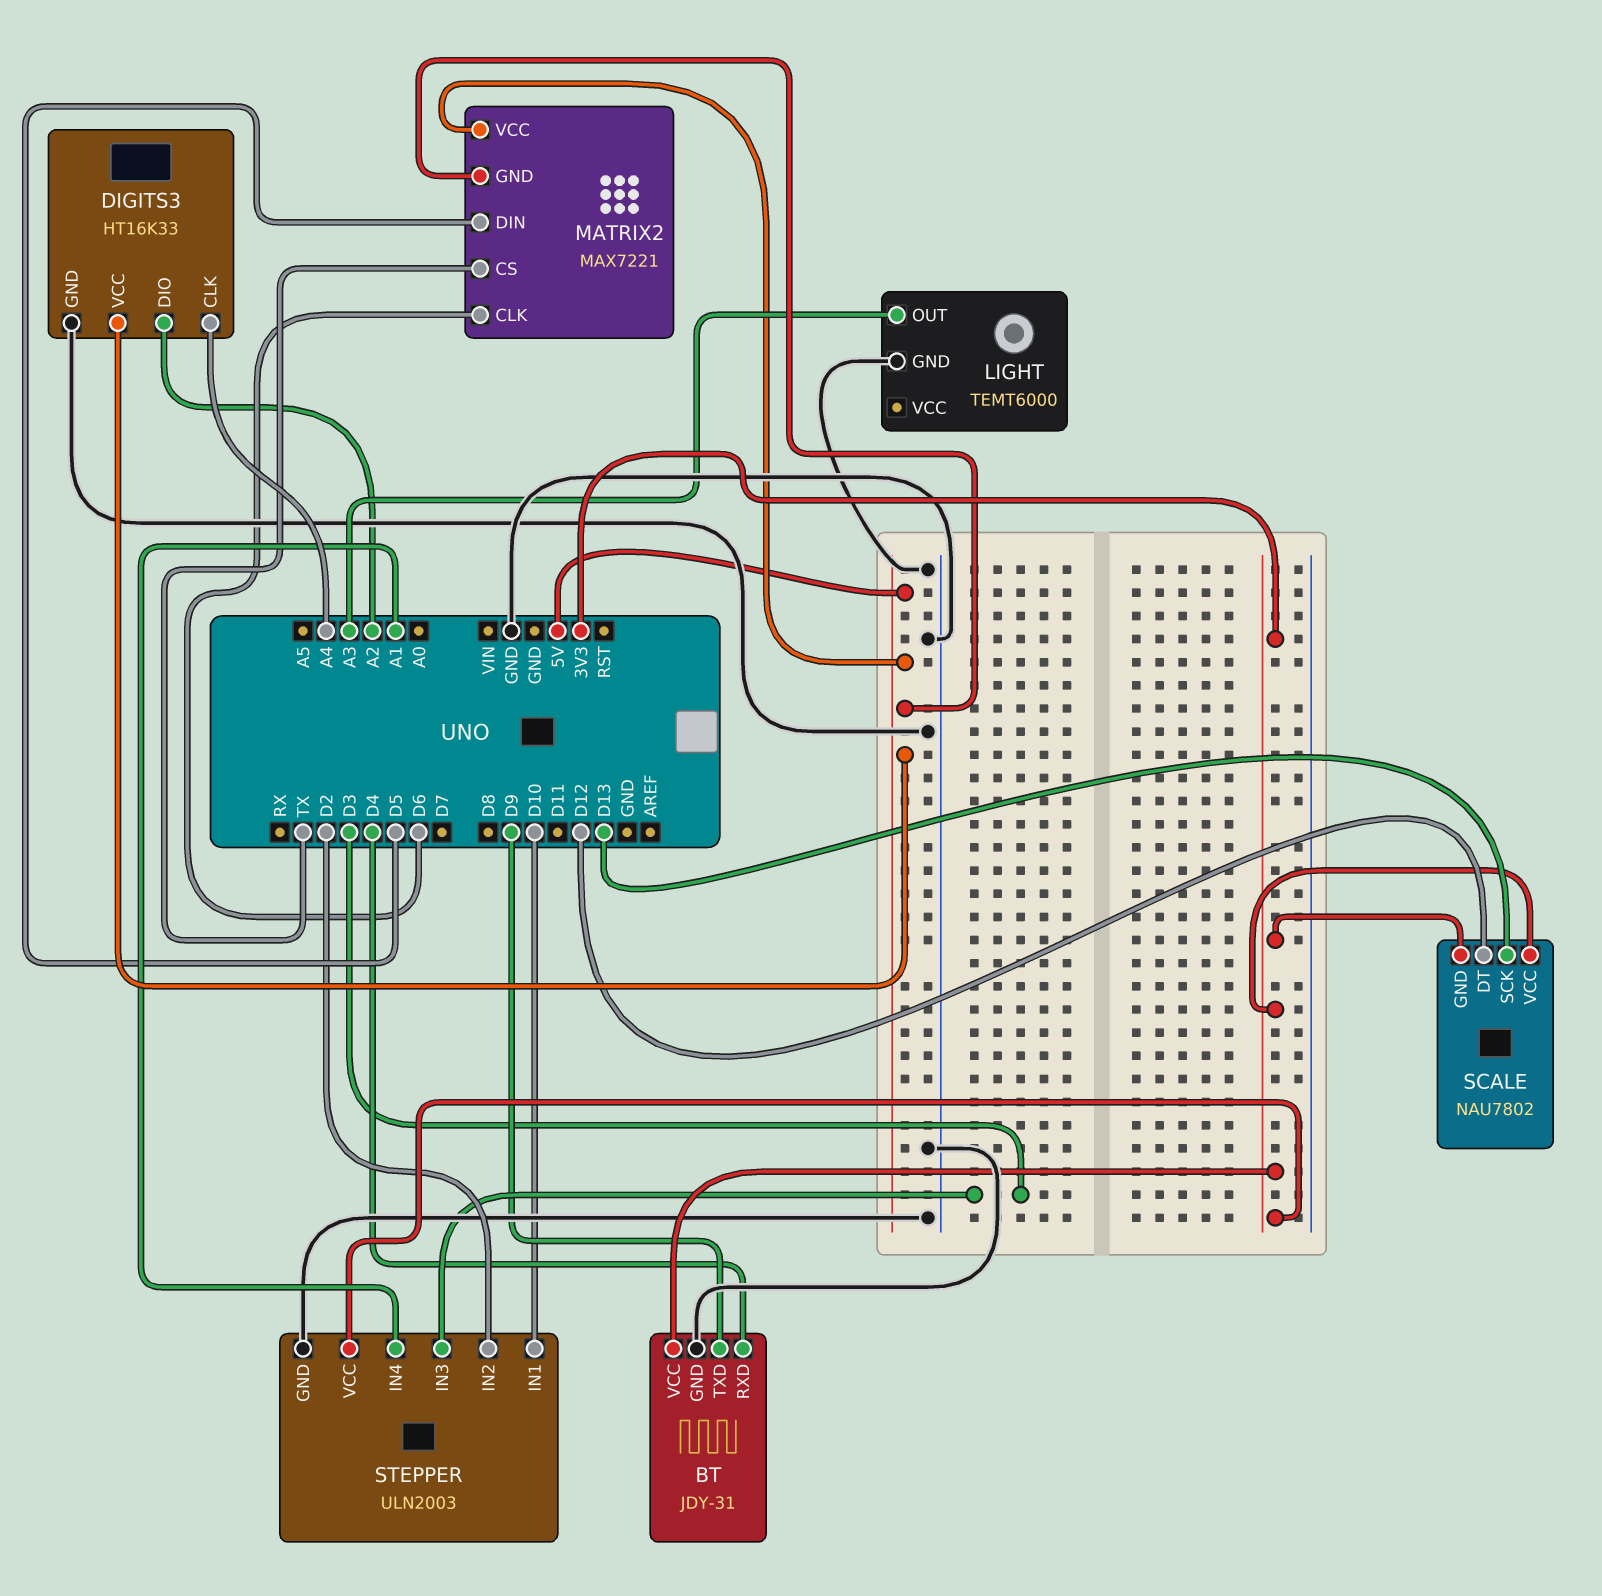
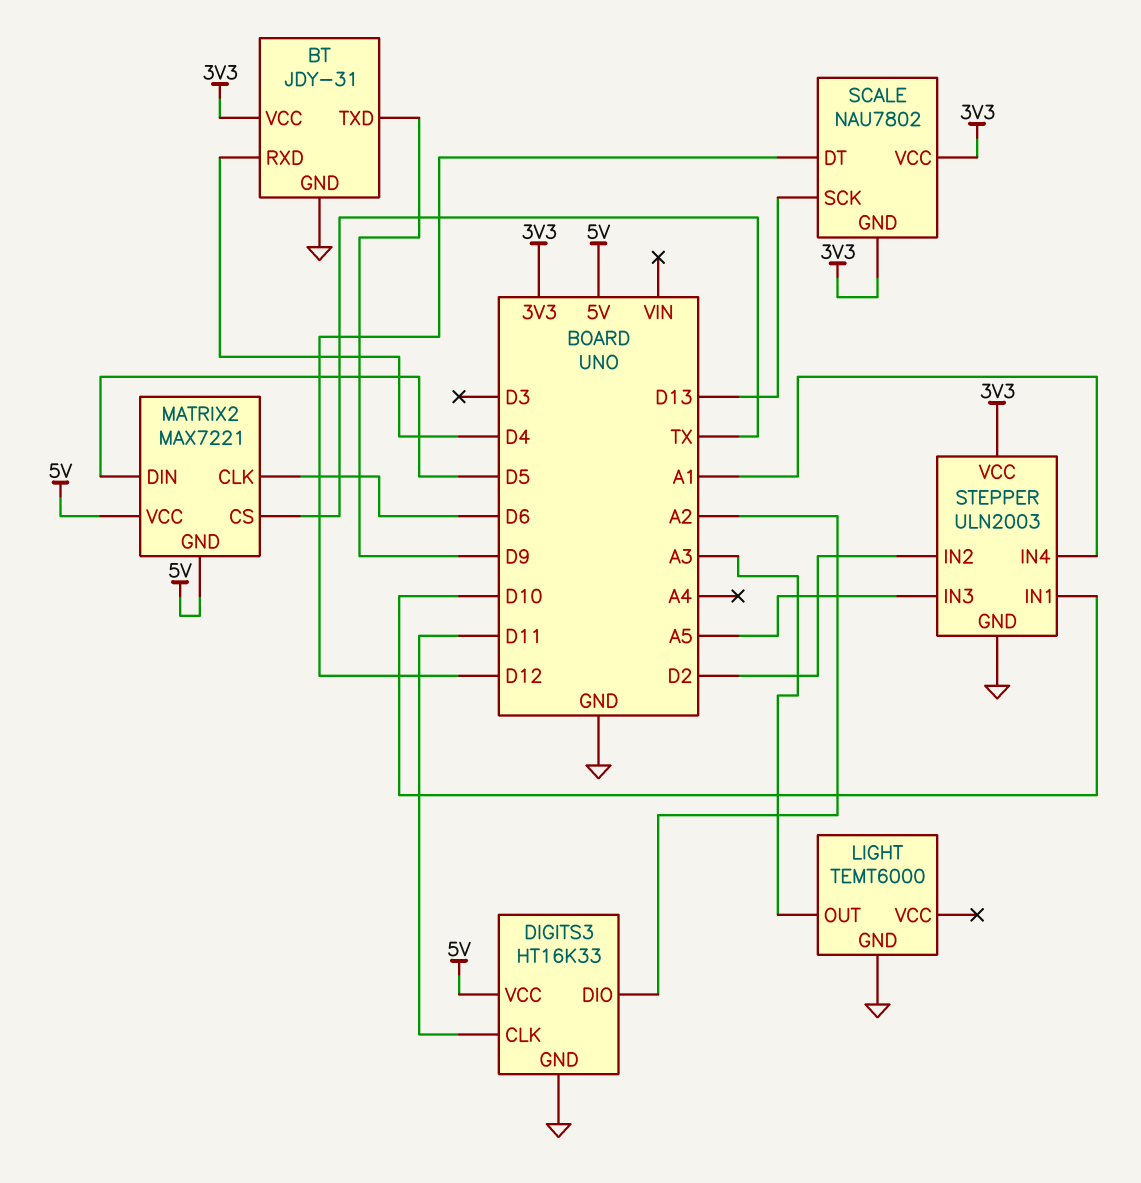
DIGITS3 pin CLK: A4 -> D11
STEPPER pin IN3: D3 -> A5

